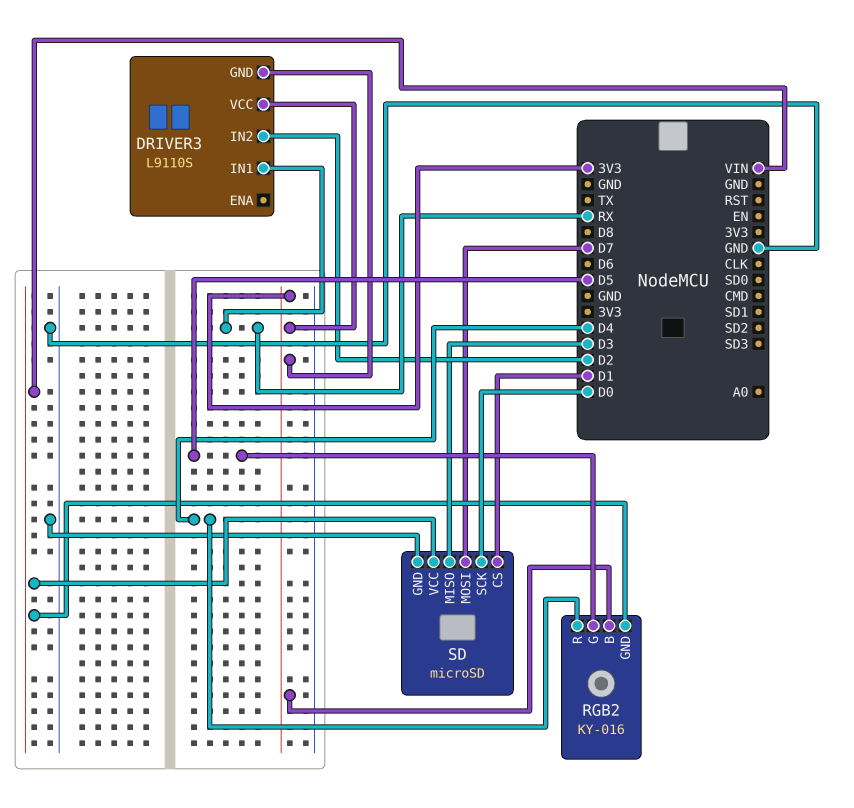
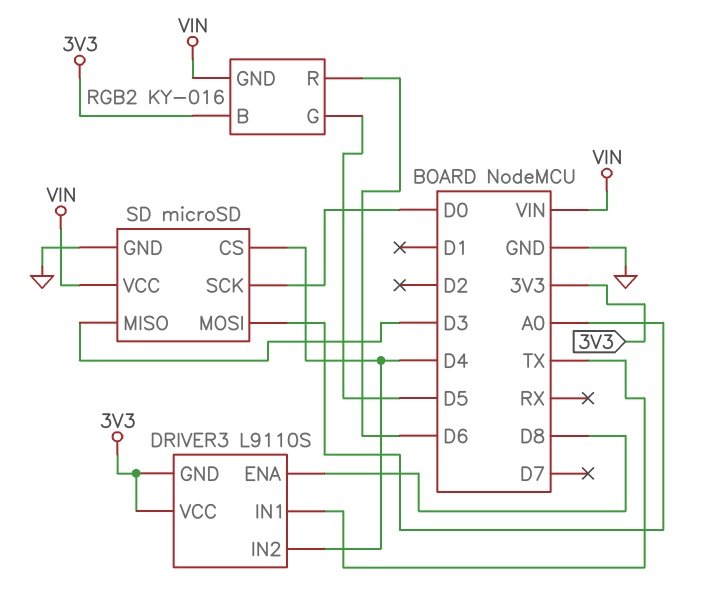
DRIVER3 pin ENA: none -> D8
DRIVER3 pin IN1: RX -> TX
DRIVER3 pin IN2: D2 -> D4
RGB2 pin R: D4 -> D6
SD pin CS: D1 -> D4
SD pin MOSI: D7 -> A0

